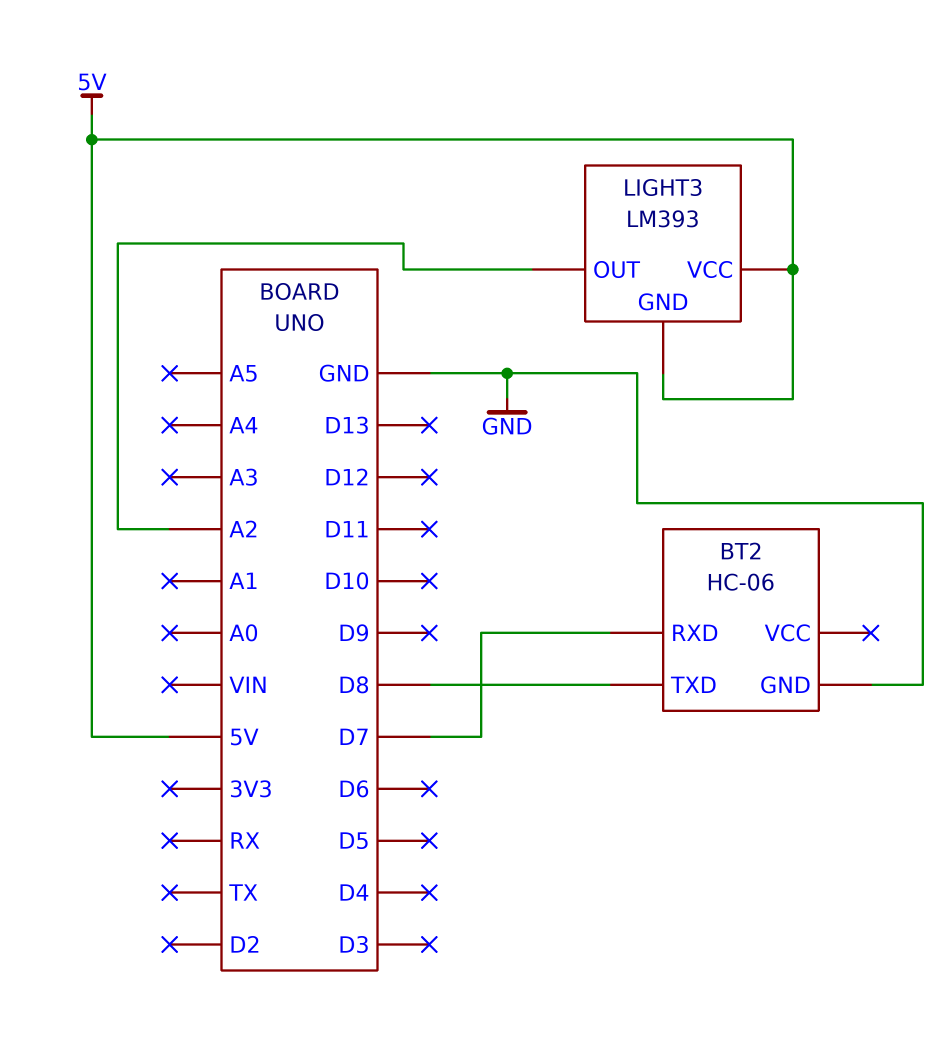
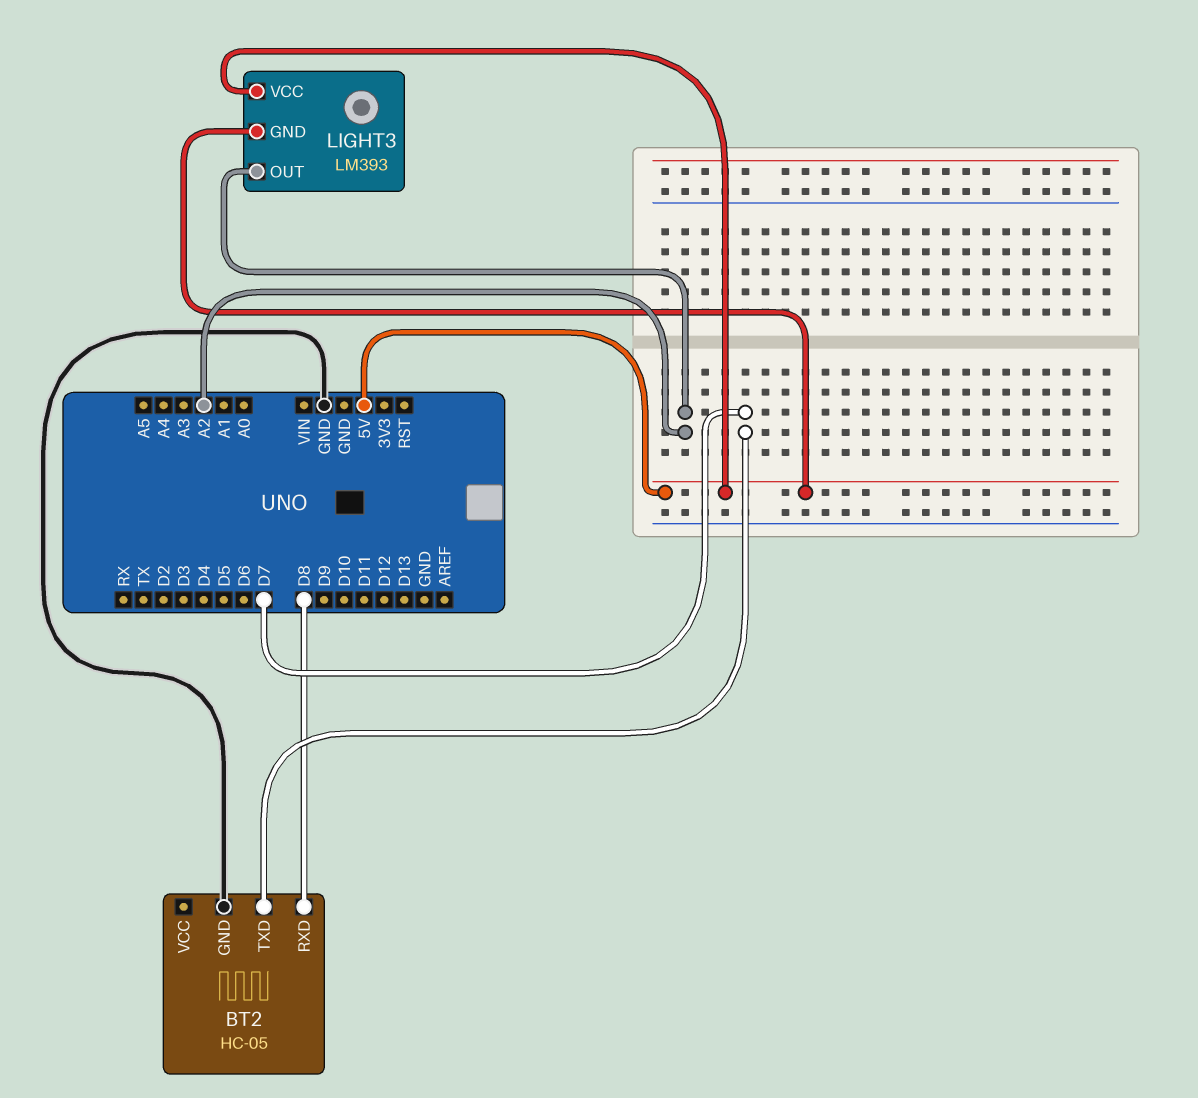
BT2: HC-06 -> HC-05
BT2 pin RXD: D7 -> D8
BT2 pin TXD: D8 -> D7

